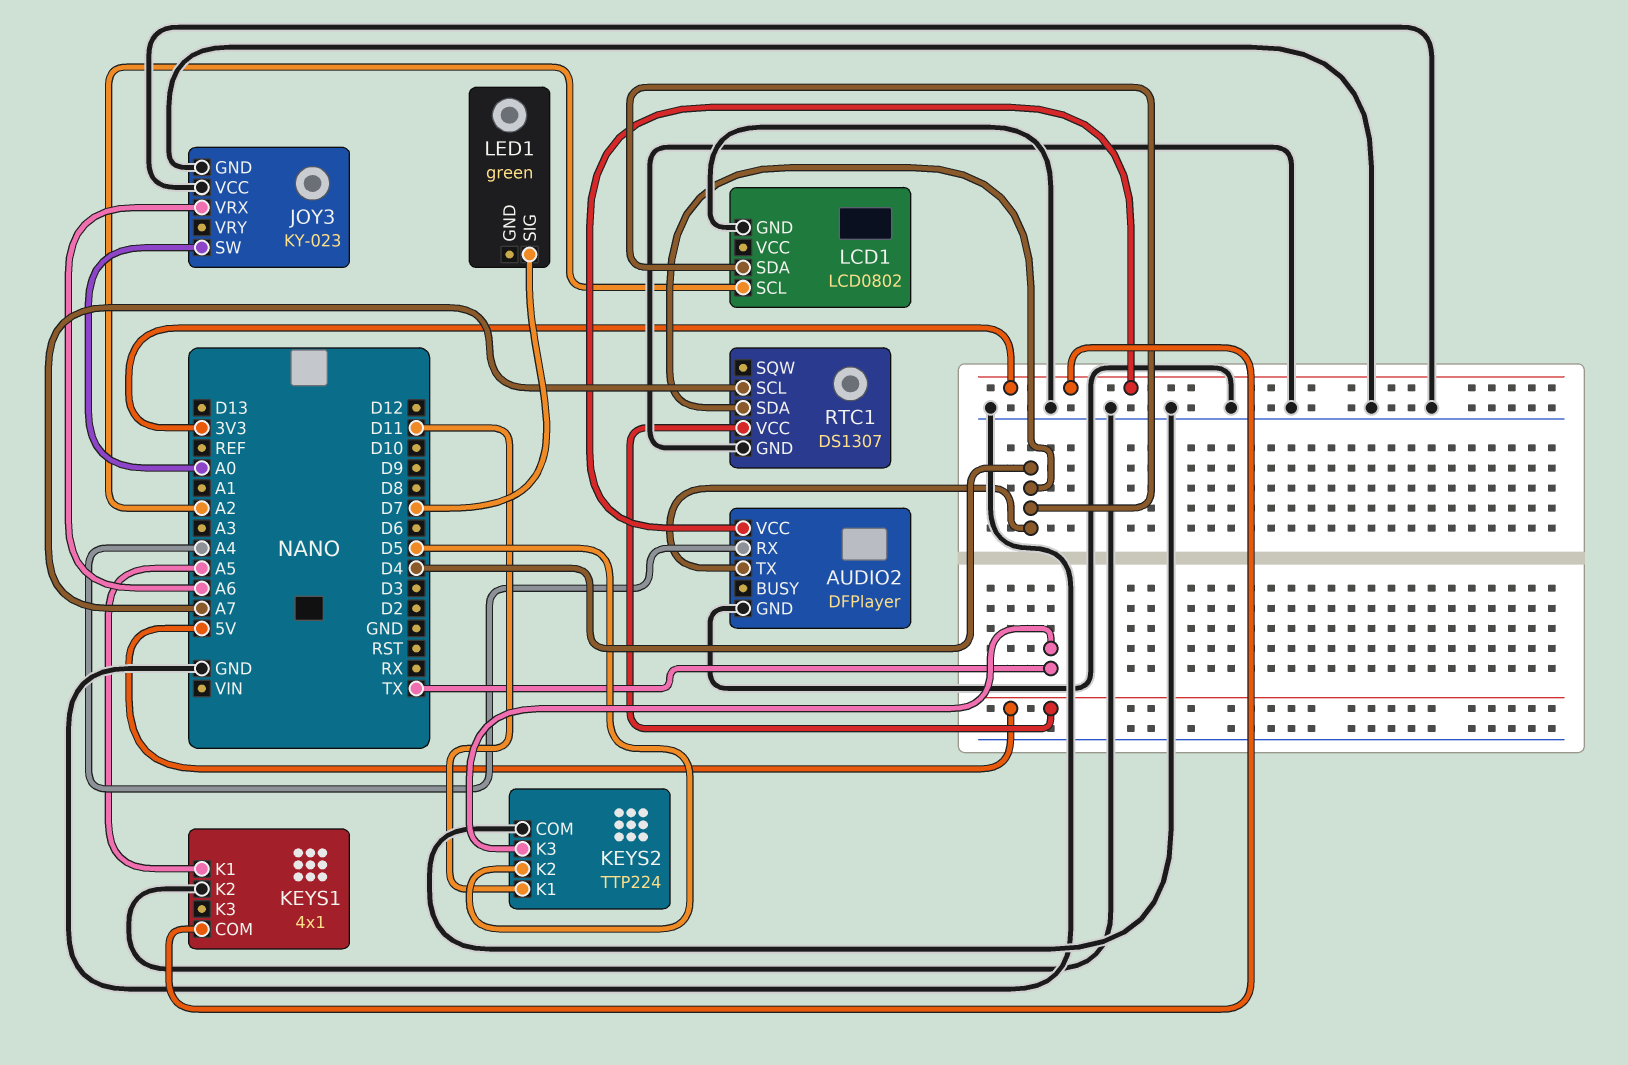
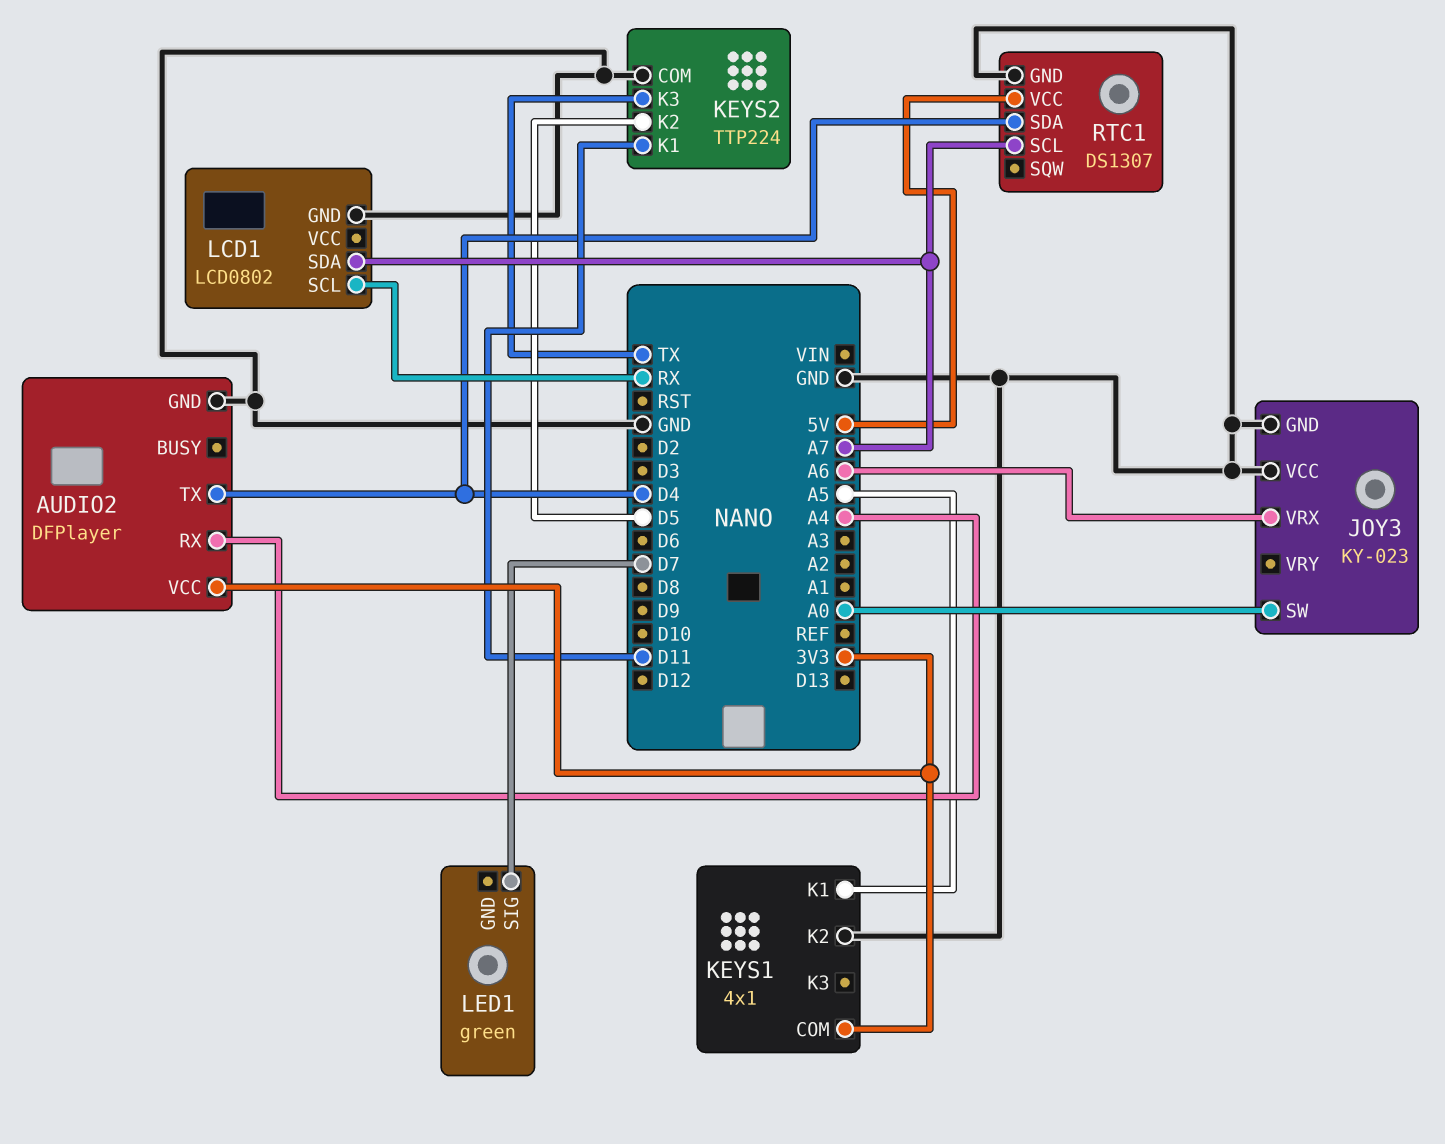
LCD1 pin SCL: A2 -> RX
LCD1 pin SDA: D4 -> A7

